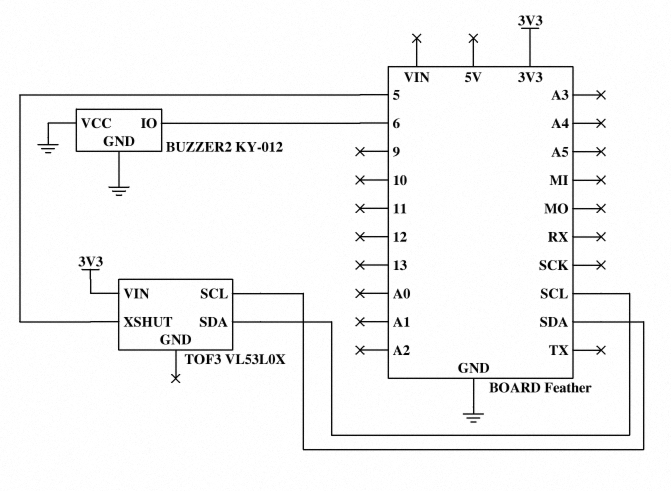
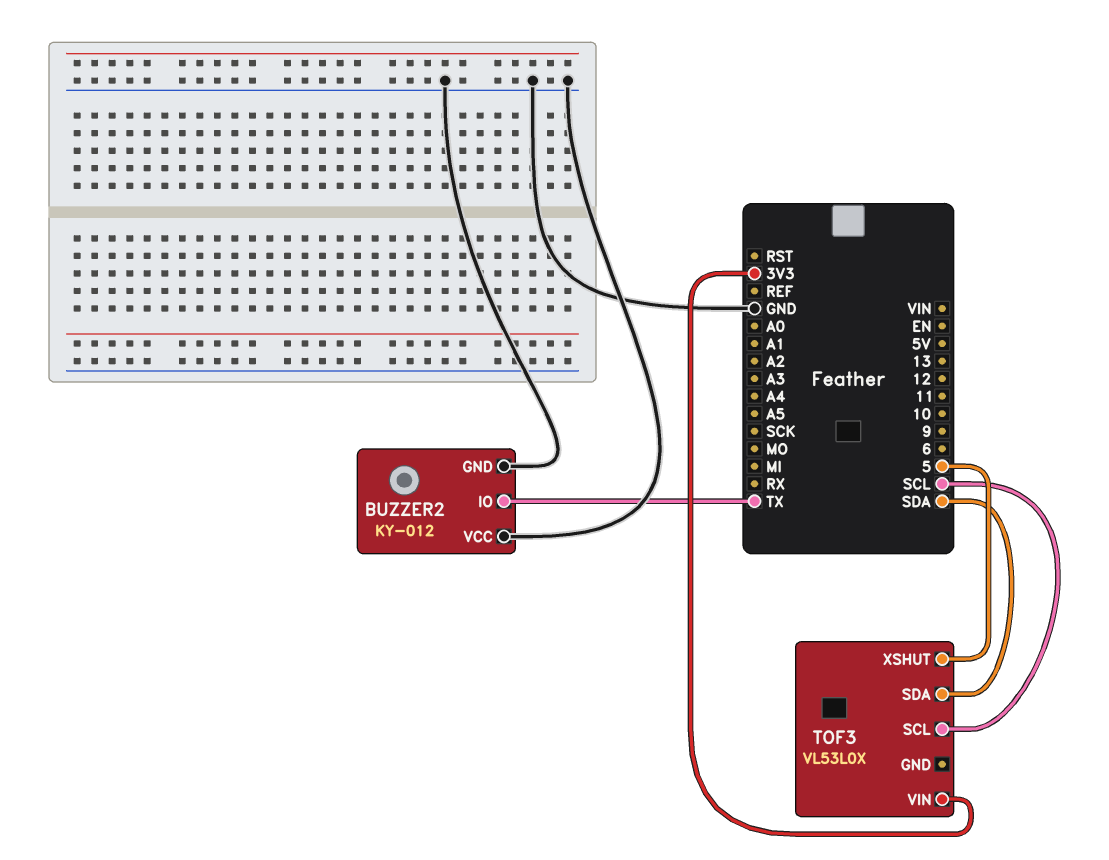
BUZZER2 pin IO: 6 -> TX
TOF3 pin SCL: SDA -> SCL
TOF3 pin SDA: SCL -> SDA

